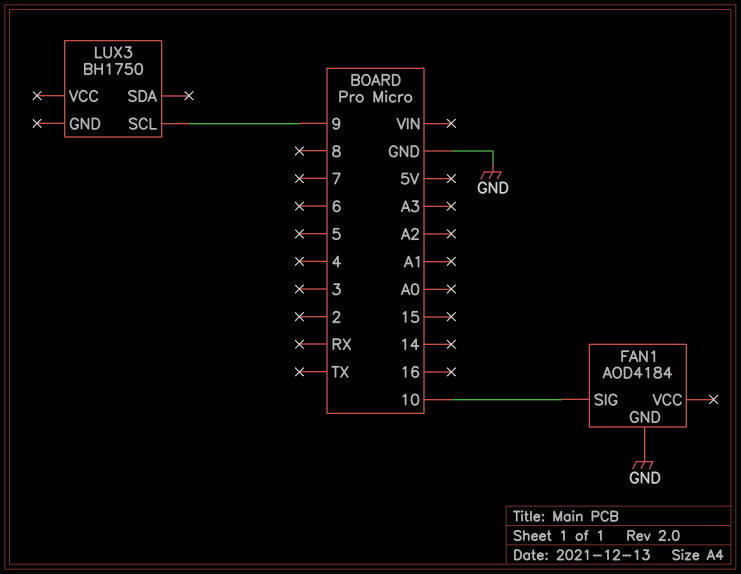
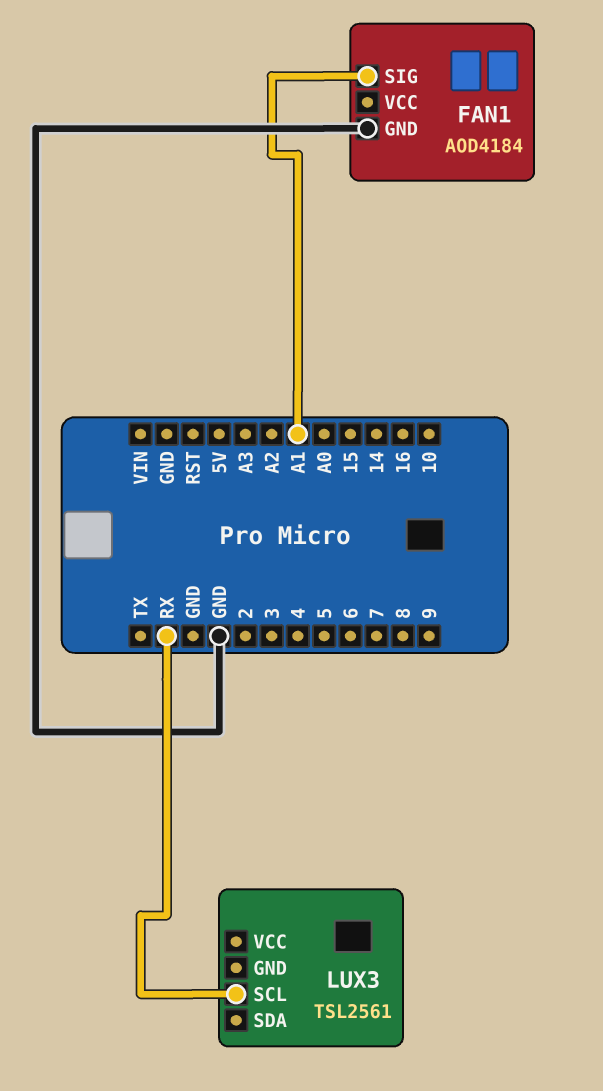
FAN1 pin SIG: 10 -> A1
LUX3: BH1750 -> TSL2561
LUX3 pin SCL: 9 -> RX

